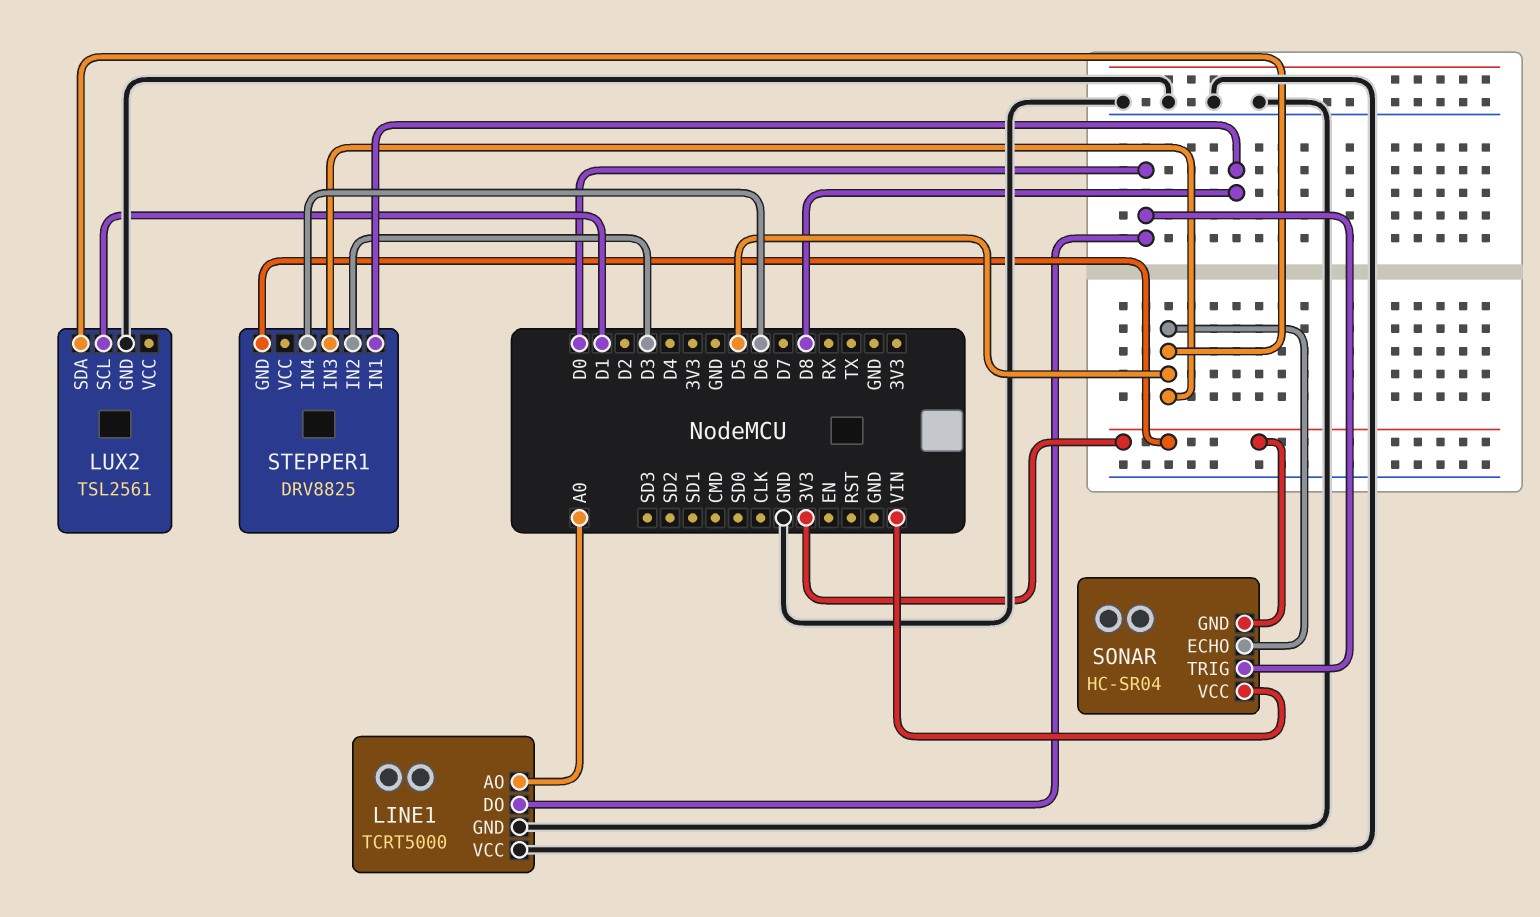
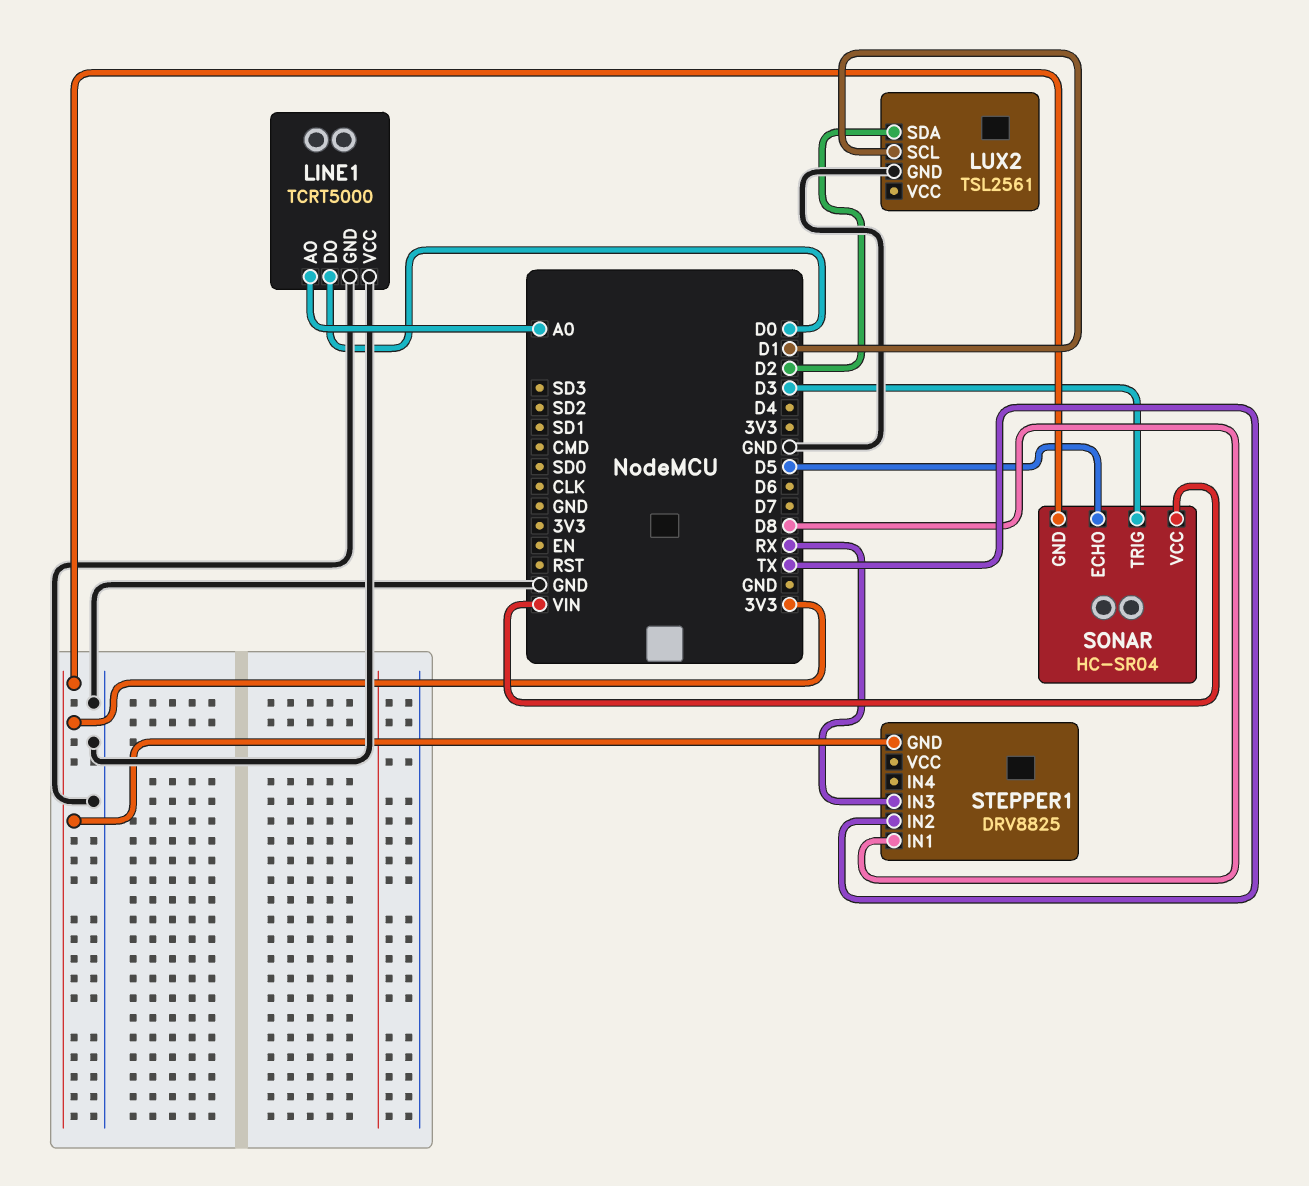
LUX2 pin SDA: D5 -> D2
SONAR pin TRIG: D0 -> D3
STEPPER1 pin IN2: D3 -> TX
STEPPER1 pin IN3: D5 -> RX
STEPPER1 pin IN4: D6 -> none

